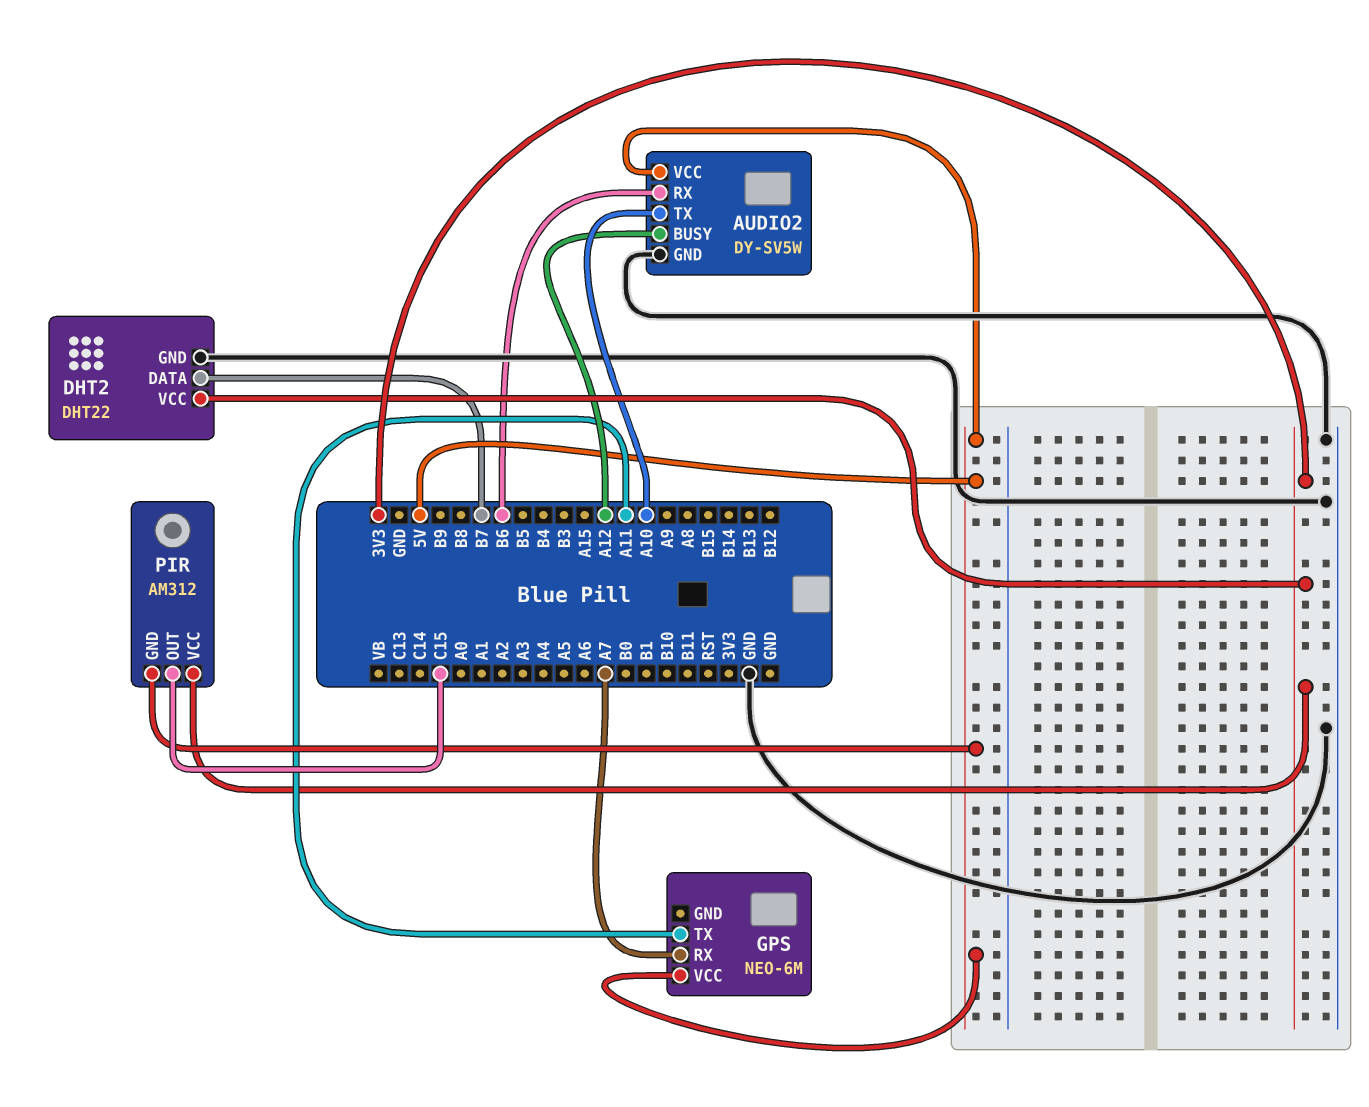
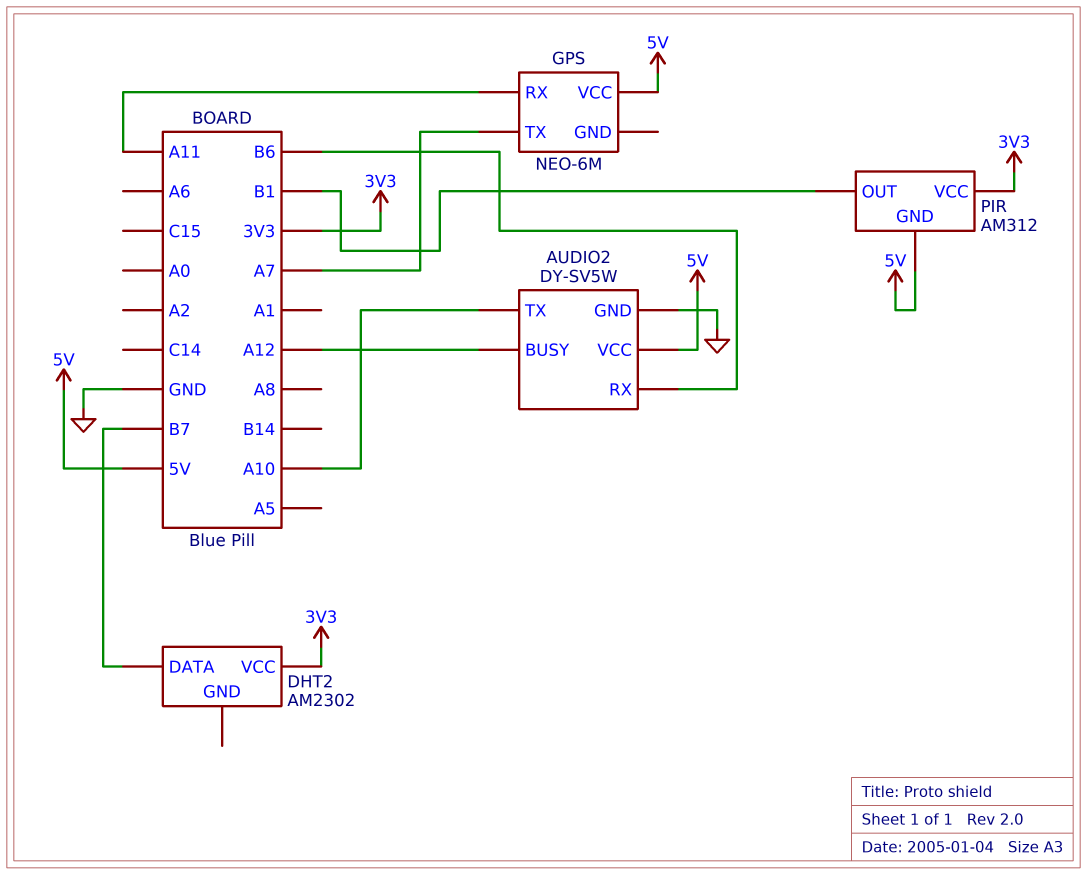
DHT2: DHT22 -> AM2302
DHT2 pin GND: GND -> none
GPS pin RX: A7 -> A11
GPS pin TX: A11 -> A7
PIR pin OUT: C15 -> B1

